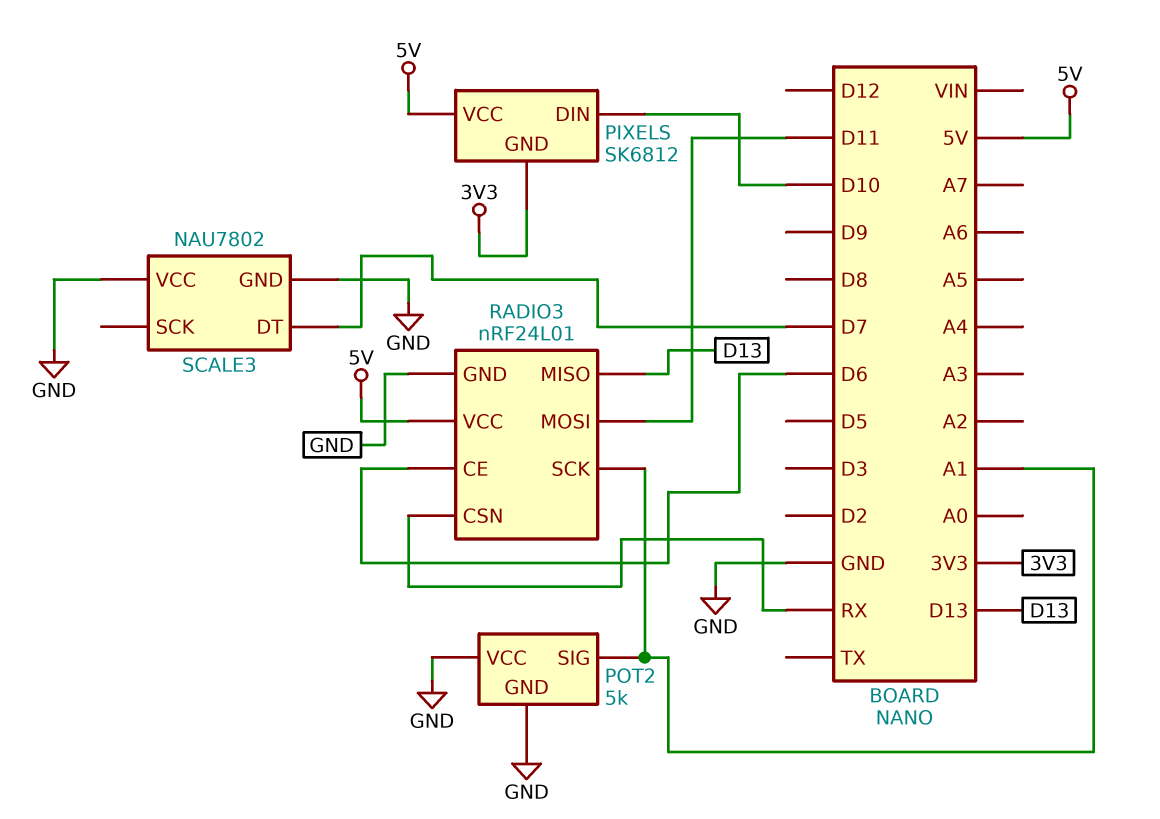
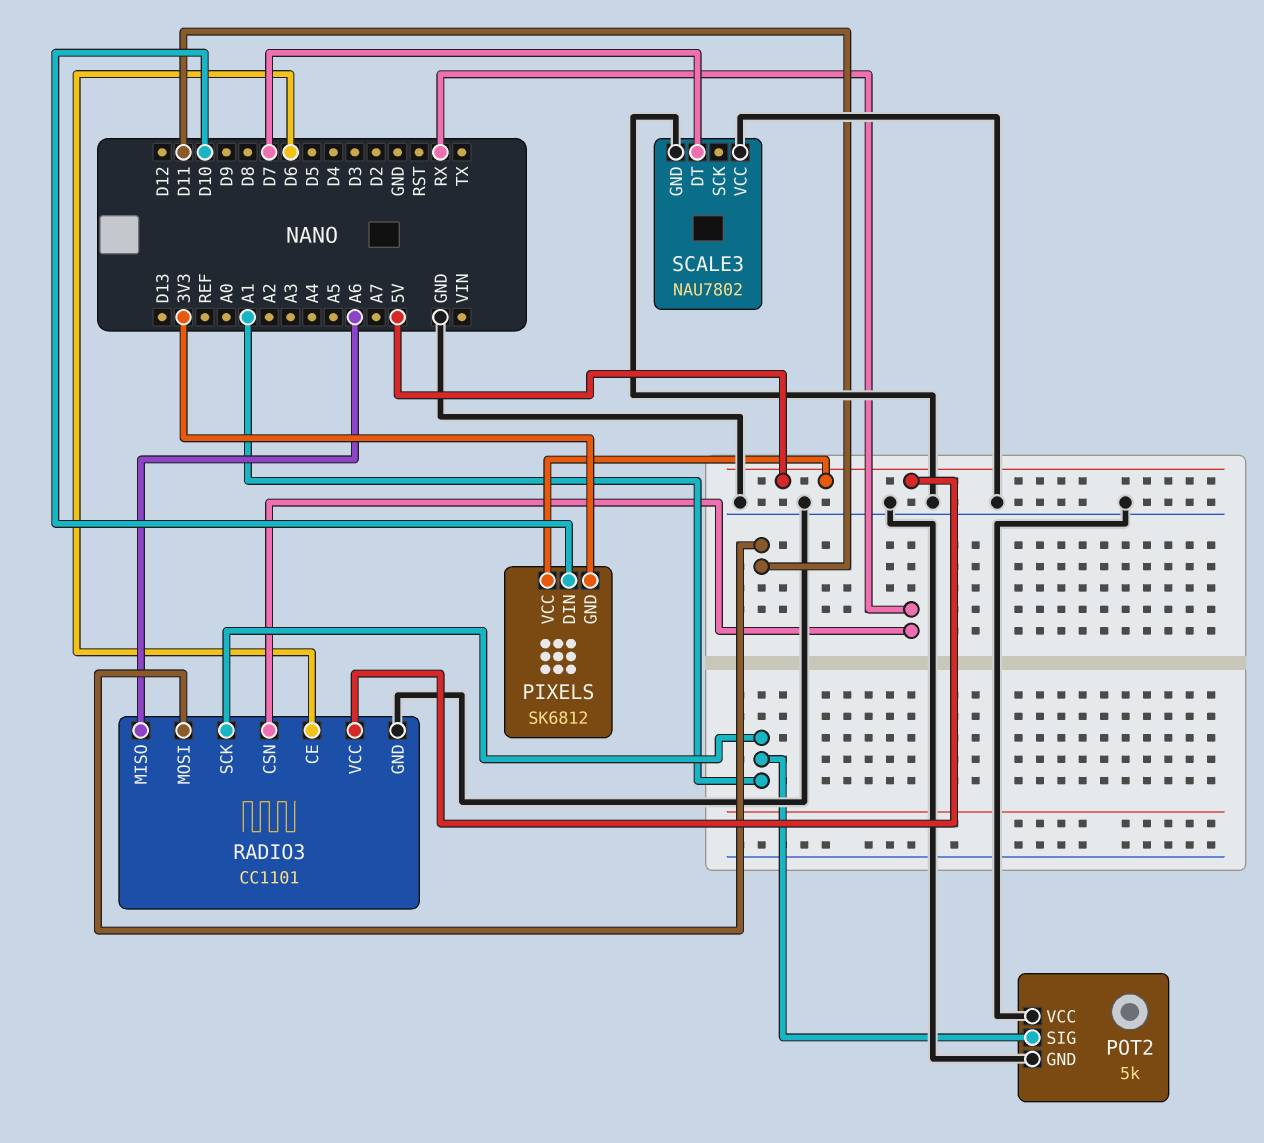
RADIO3: nRF24L01 -> CC1101
RADIO3 pin MISO: D13 -> A6

